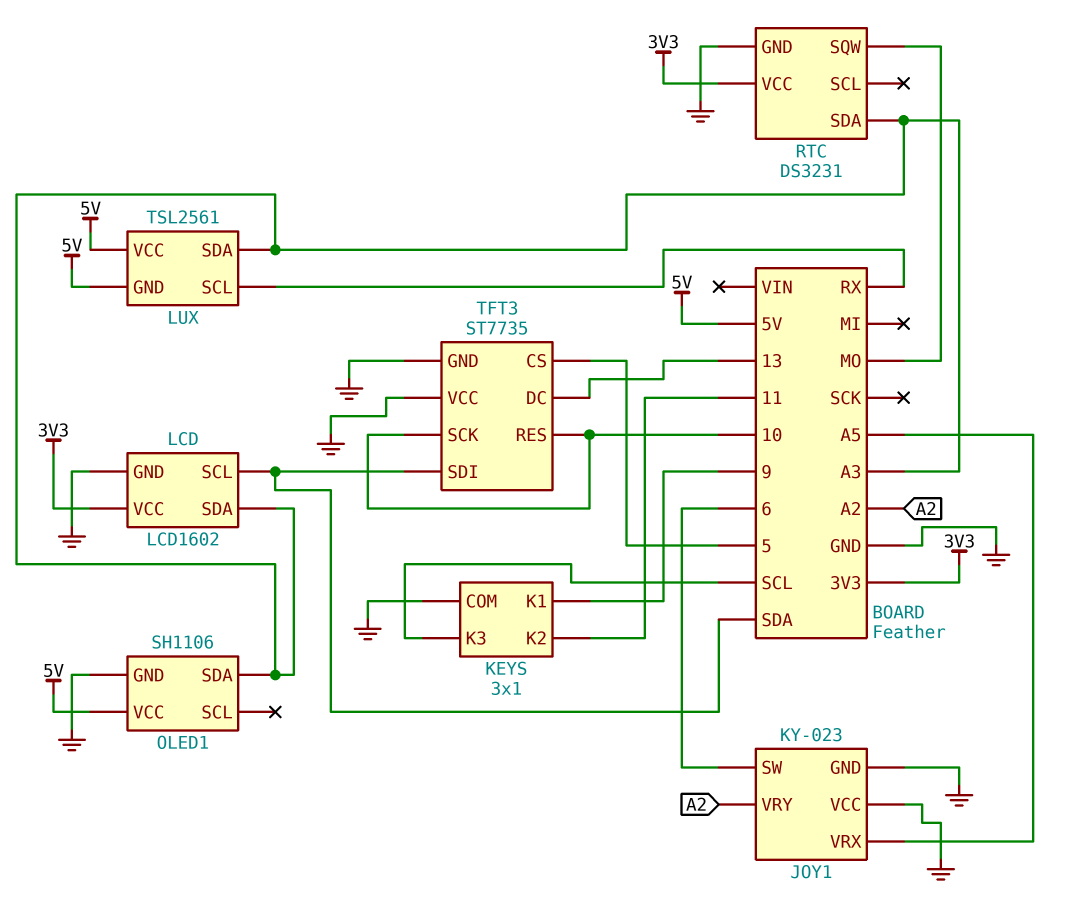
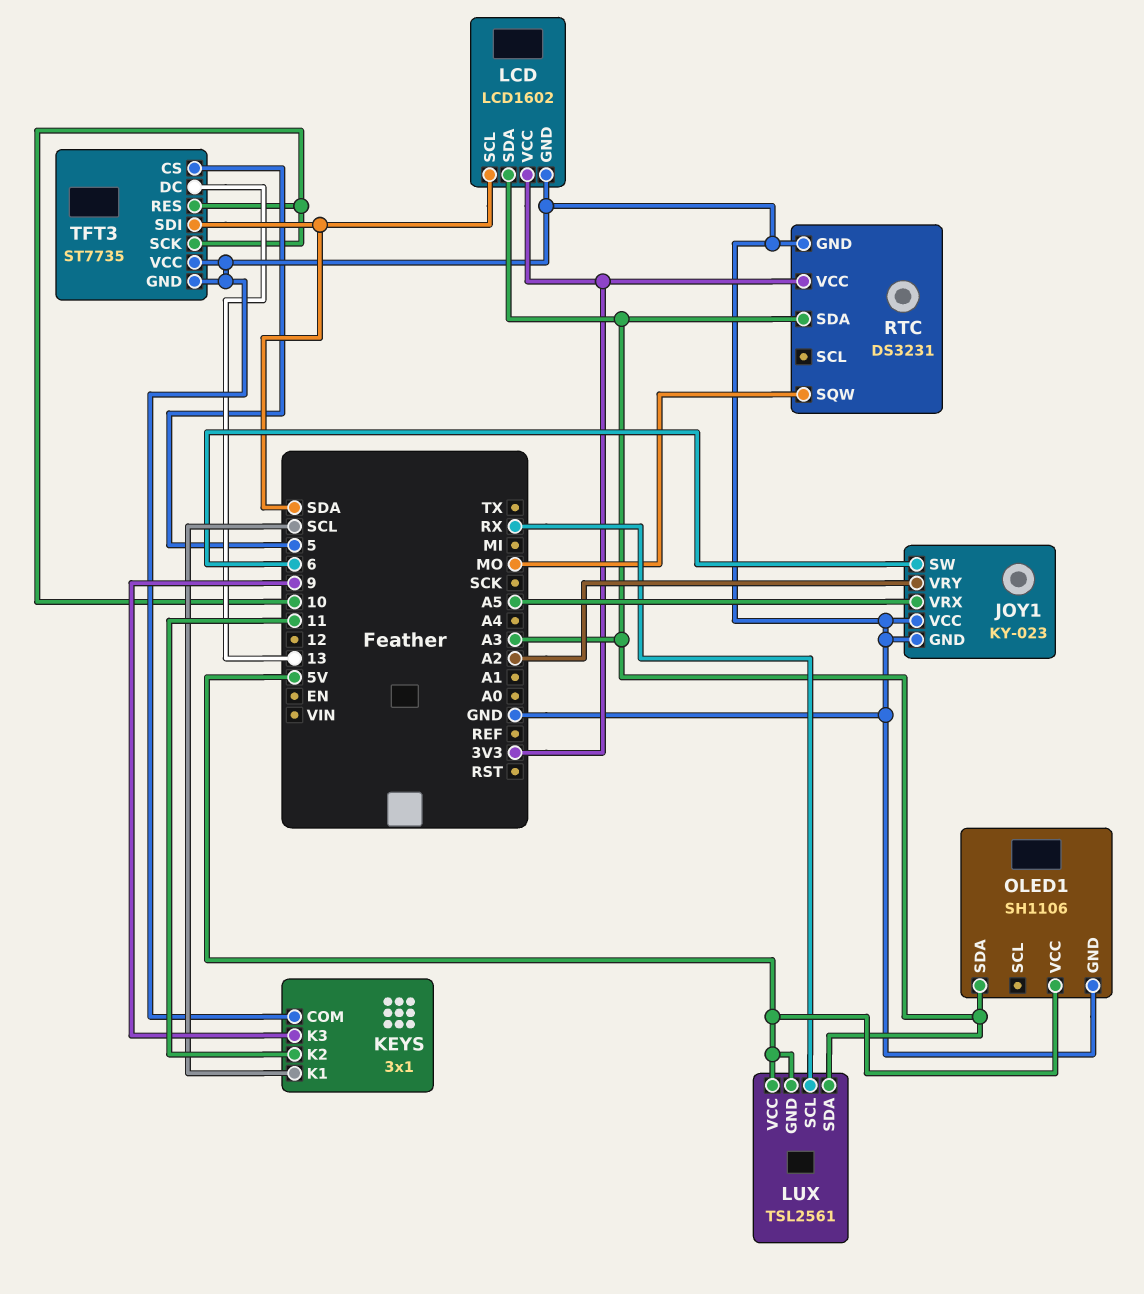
KEYS pin K1: 9 -> SCL
KEYS pin K3: SCL -> 9

